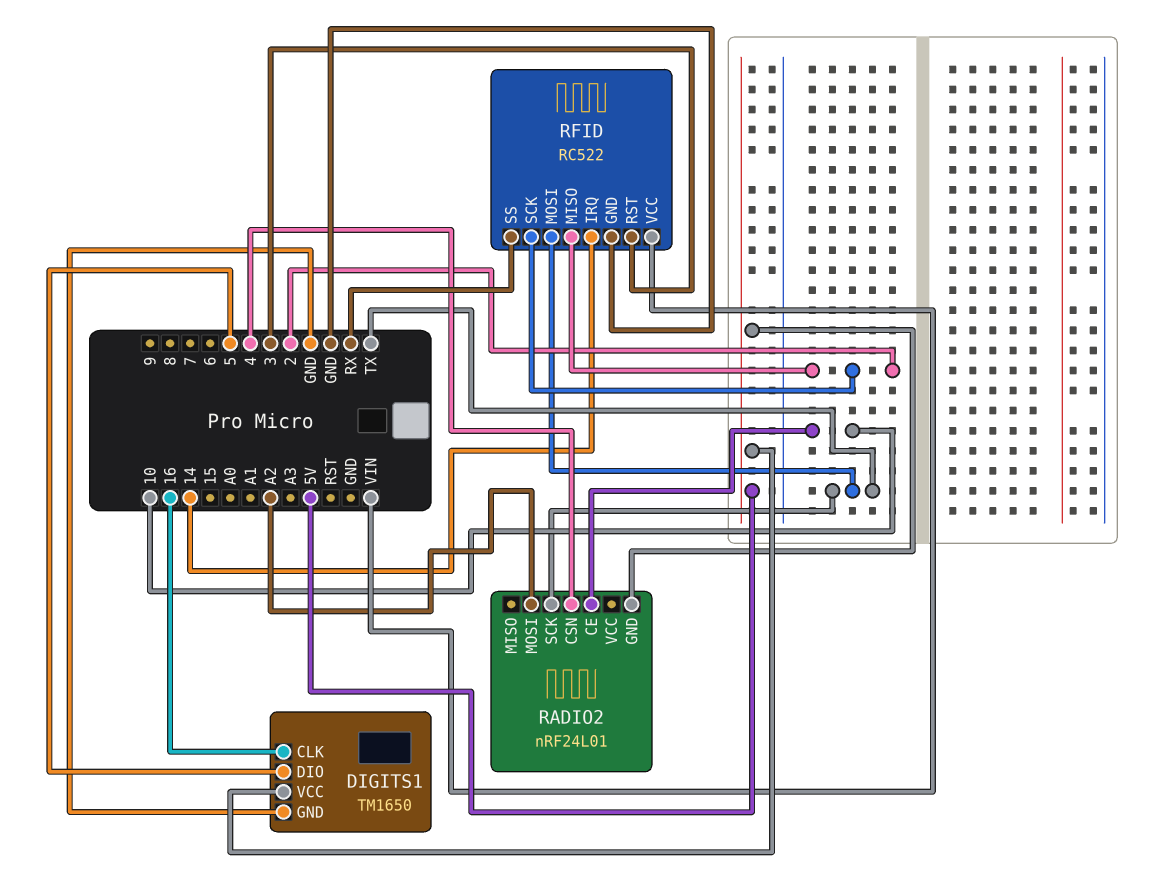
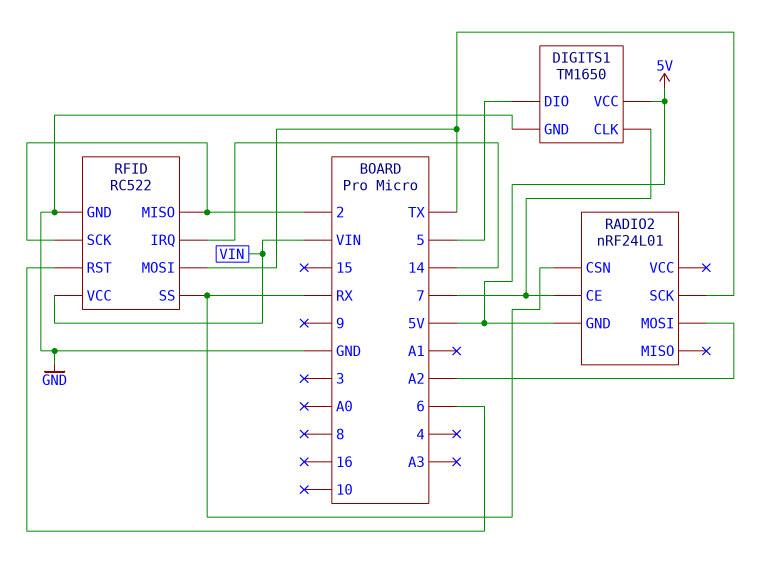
DIGITS1 pin CLK: 16 -> 7
RADIO2 pin CE: 10 -> 7
RADIO2 pin CSN: 4 -> RX
RFID pin RST: 3 -> 6

